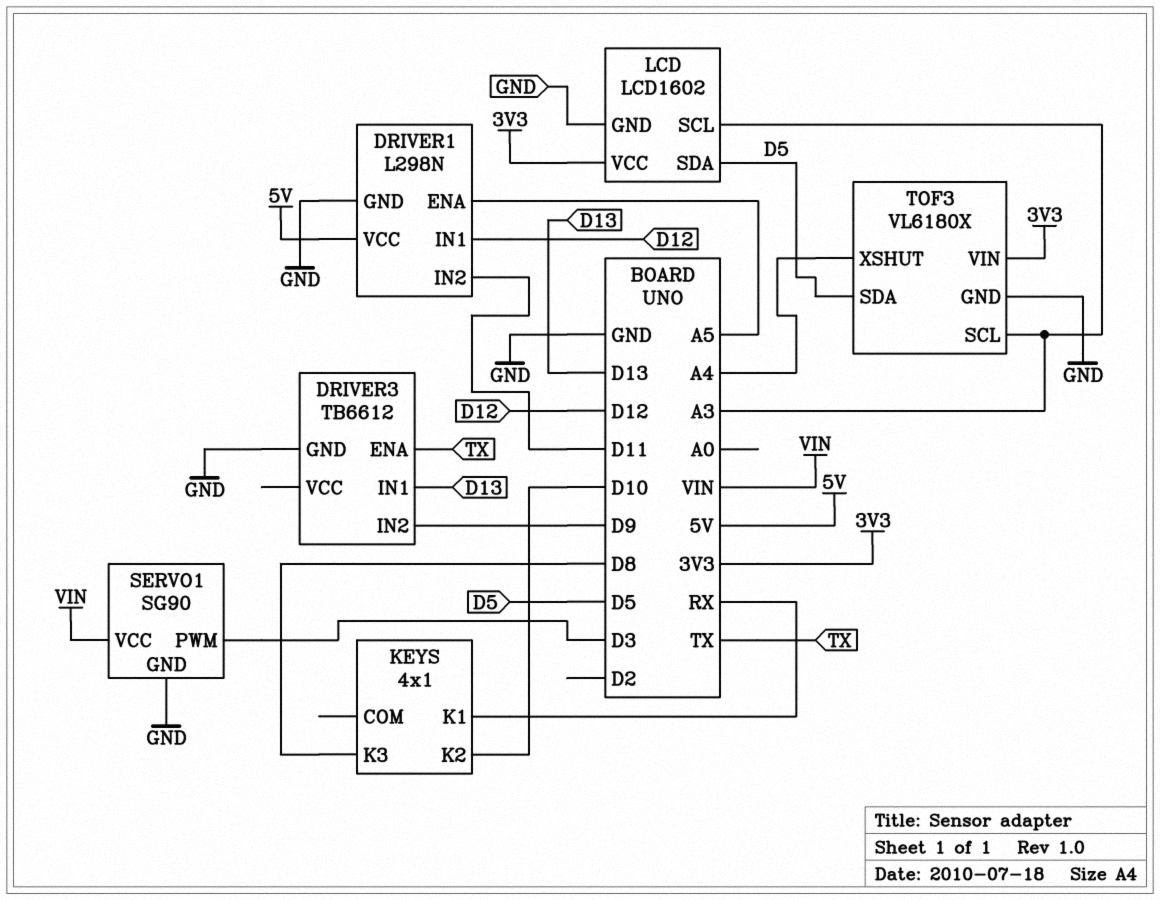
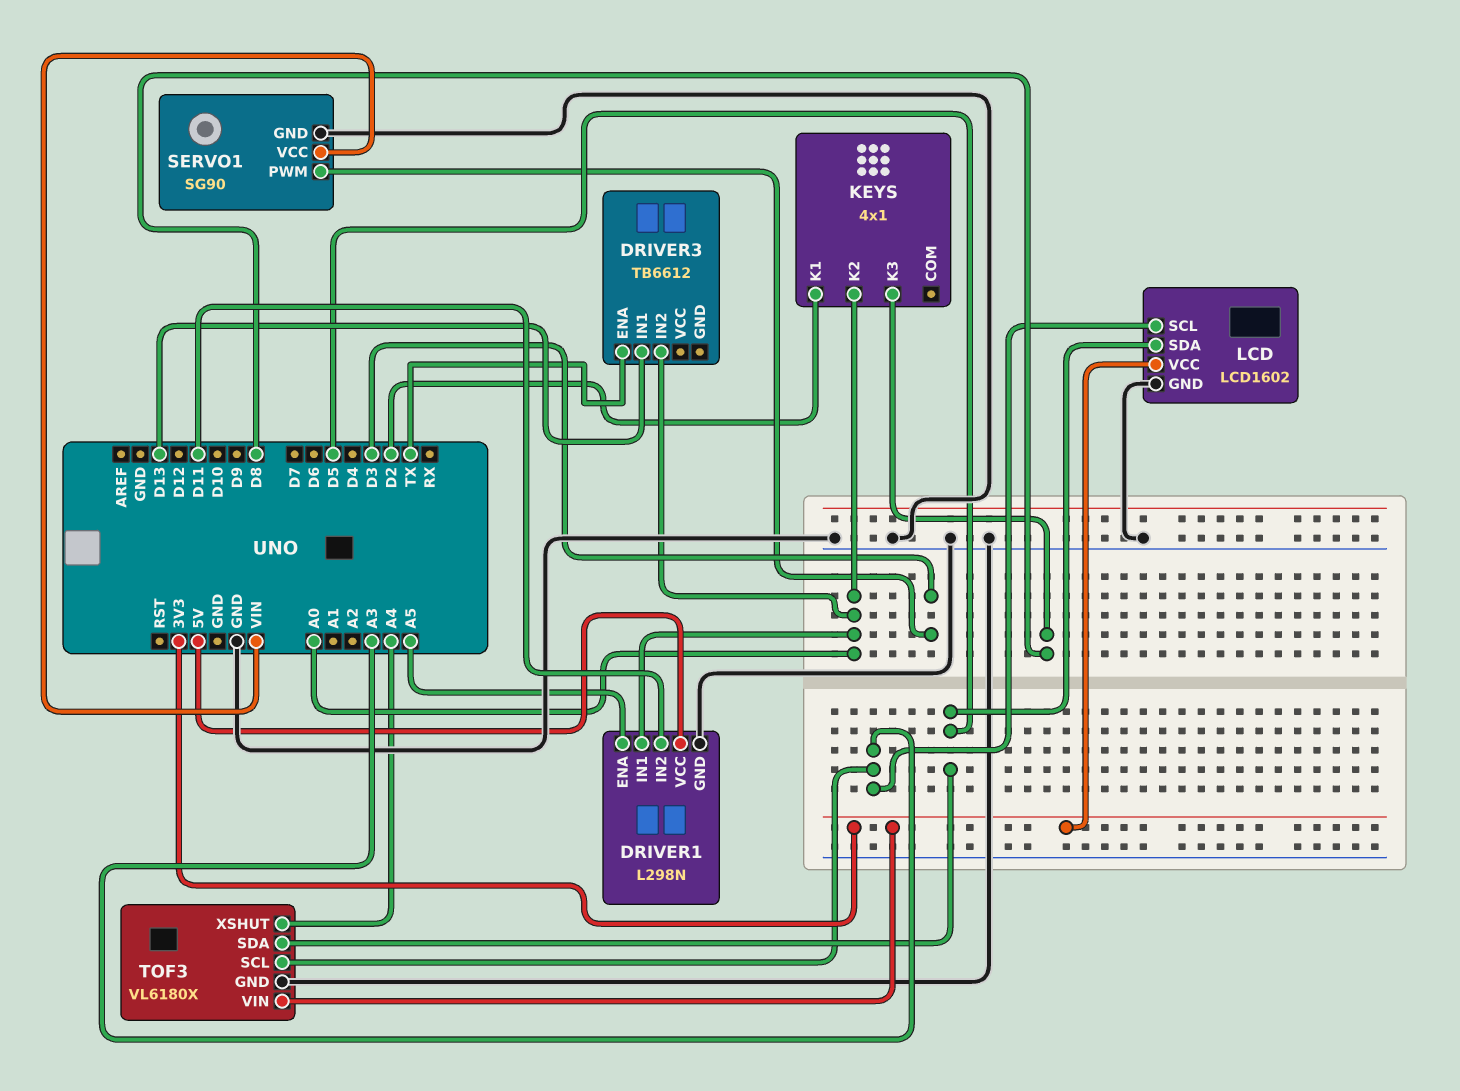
DRIVER1 pin IN1: D12 -> A0
DRIVER3 pin GND: GND -> none
DRIVER3 pin IN2: D9 -> A0
KEYS pin K1: RX -> D2
KEYS pin K2: D10 -> A0

